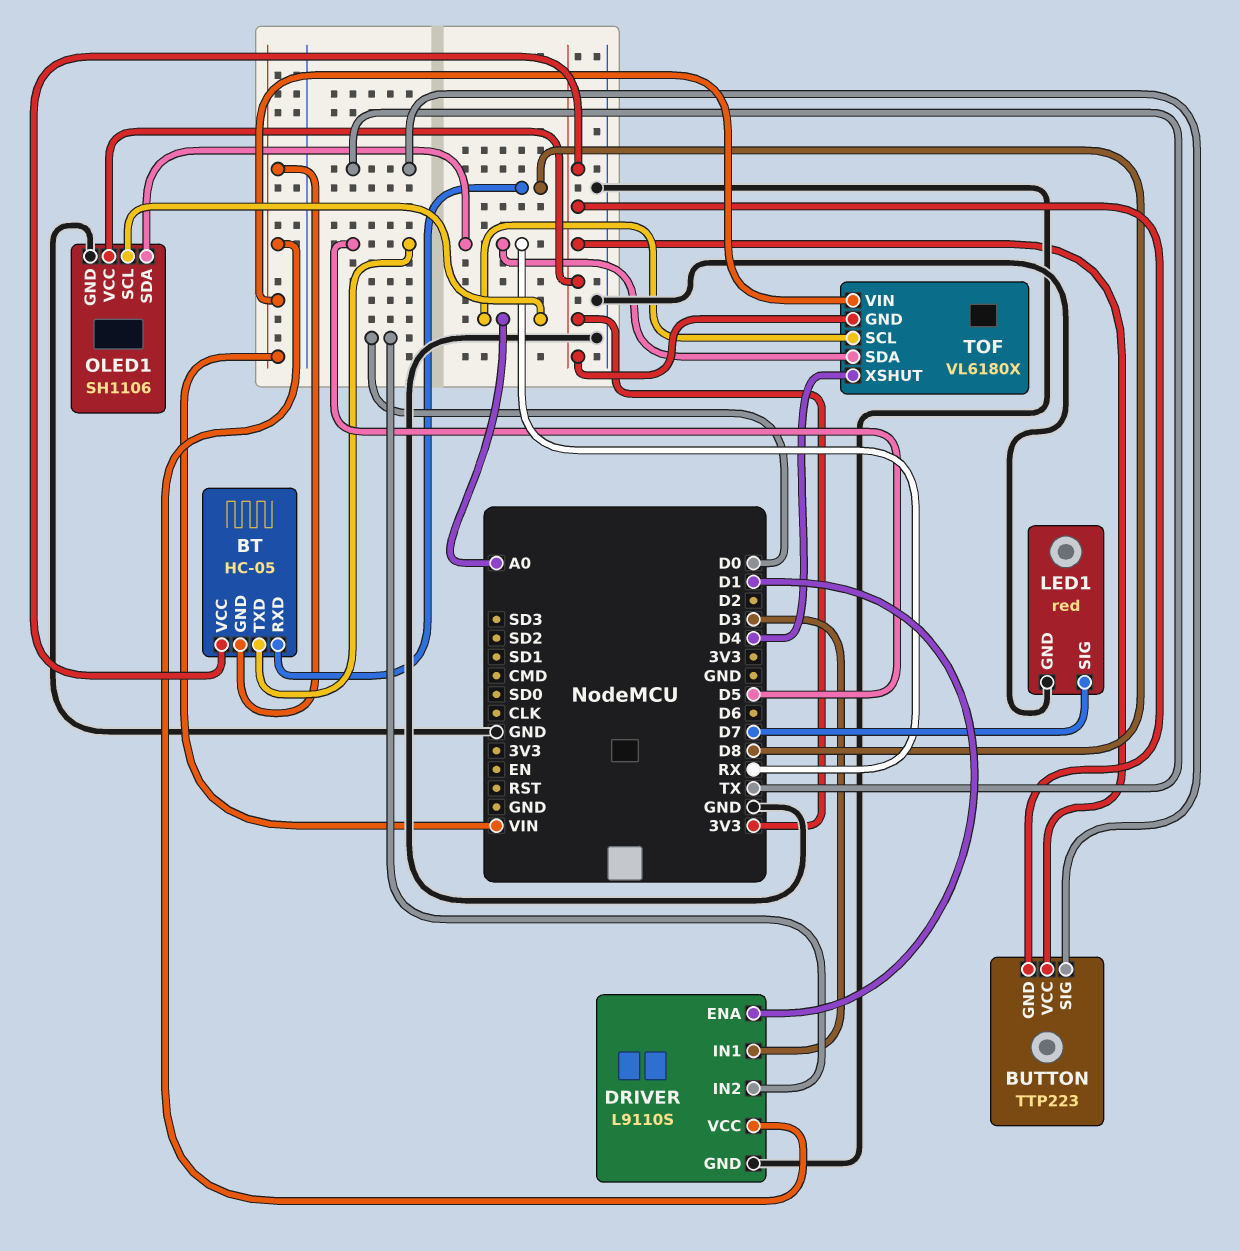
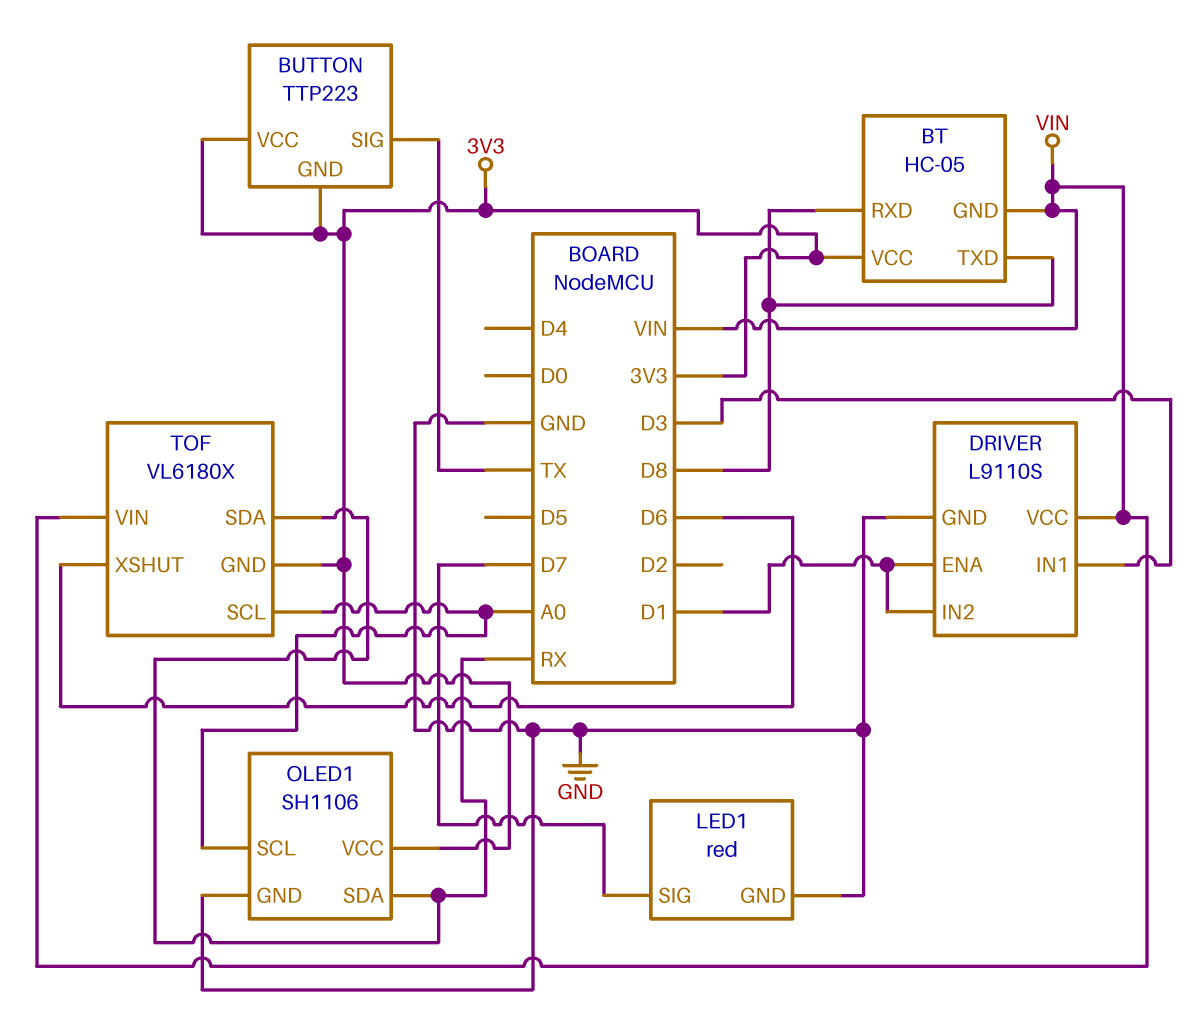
BT pin TXD: D5 -> D8
DRIVER pin IN2: D0 -> D1
TOF pin XSHUT: D4 -> D6

